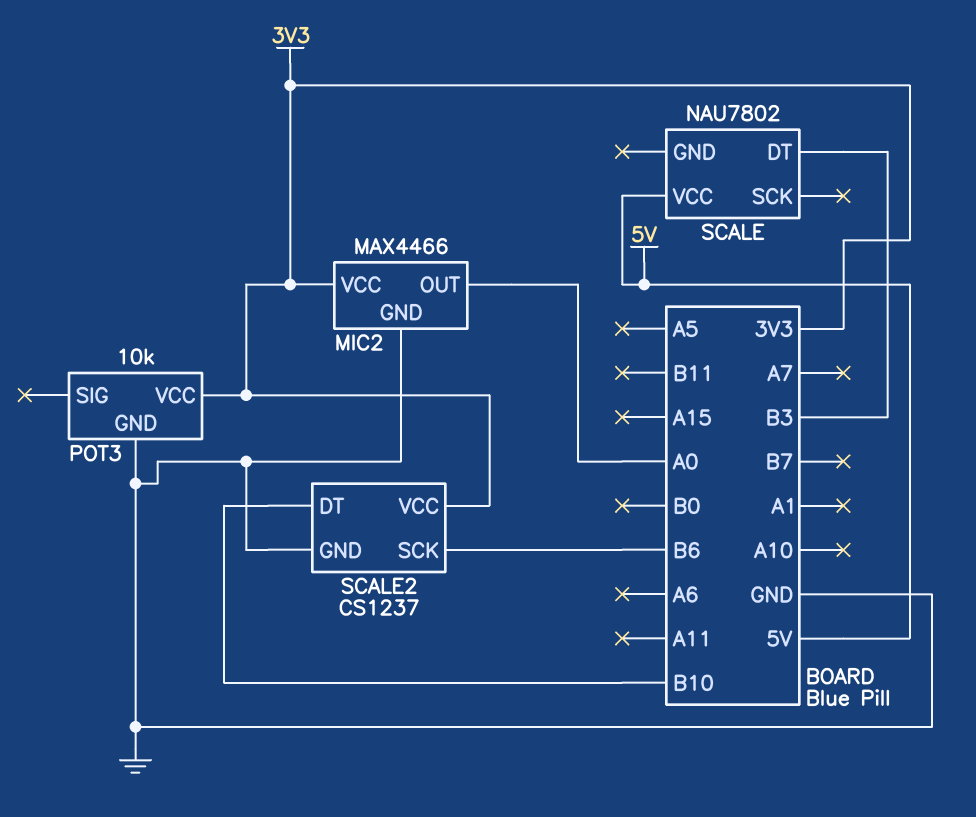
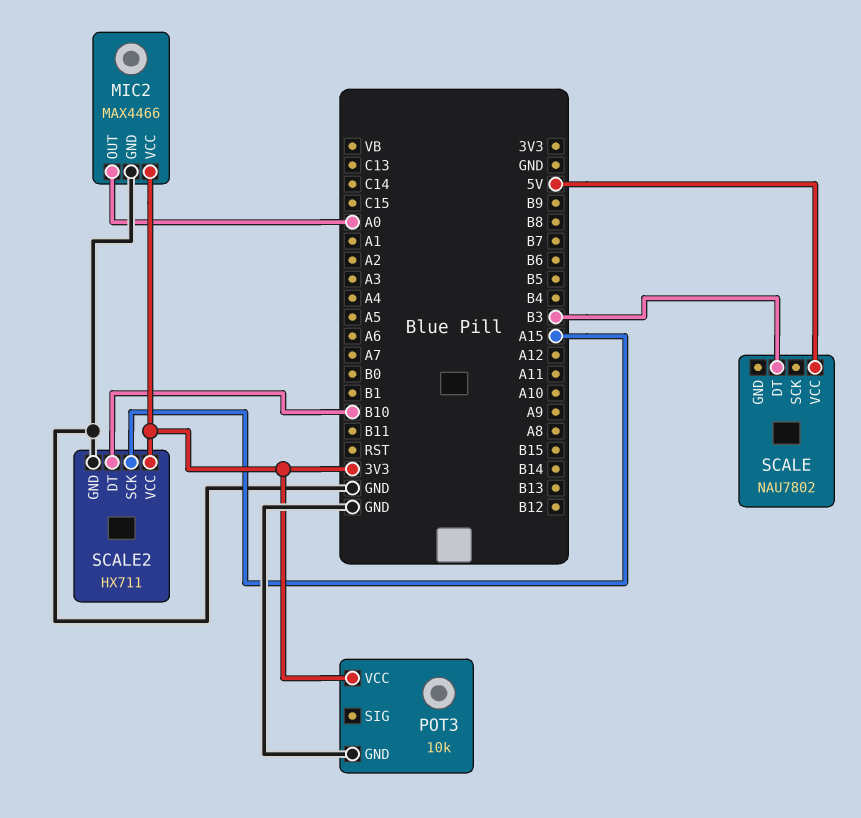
SCALE2: CS1237 -> HX711
SCALE2 pin SCK: B6 -> A15

